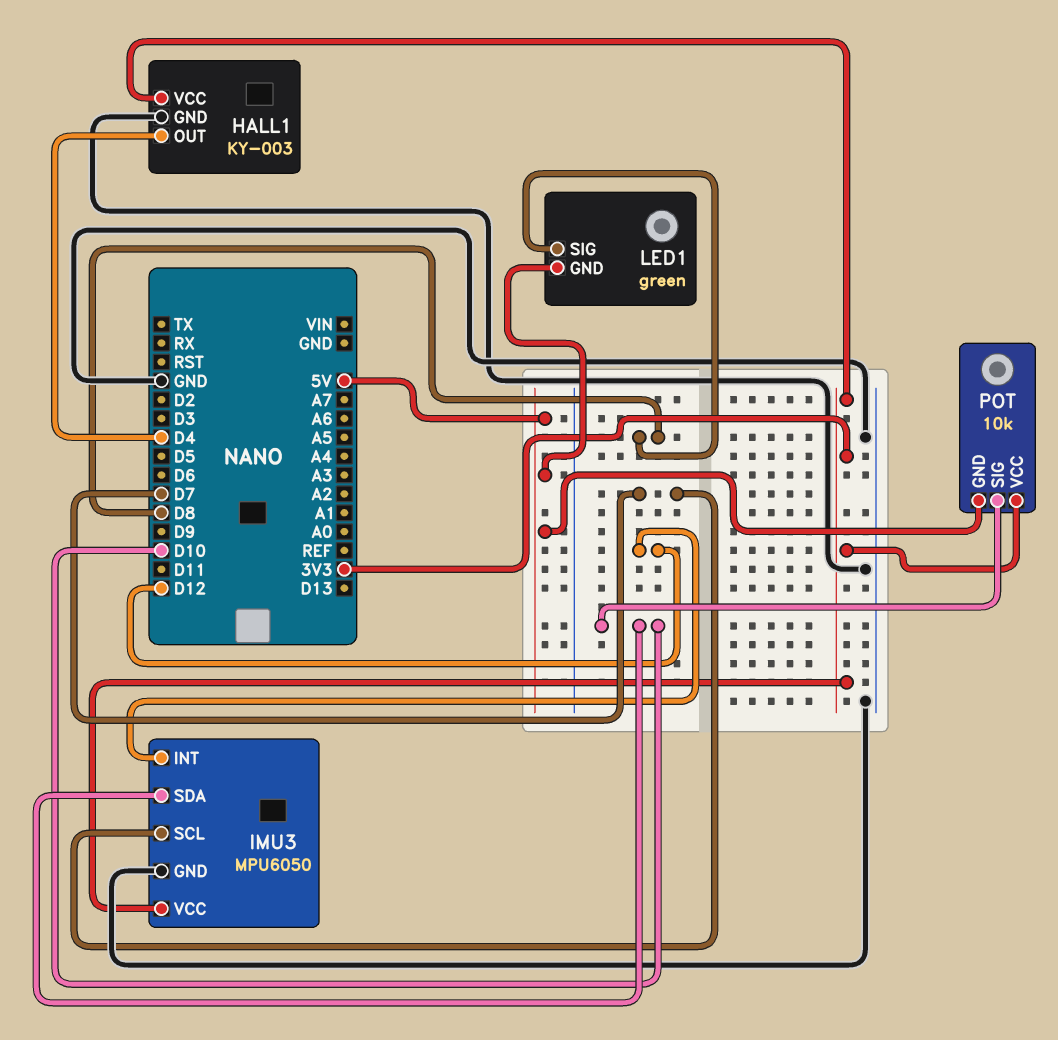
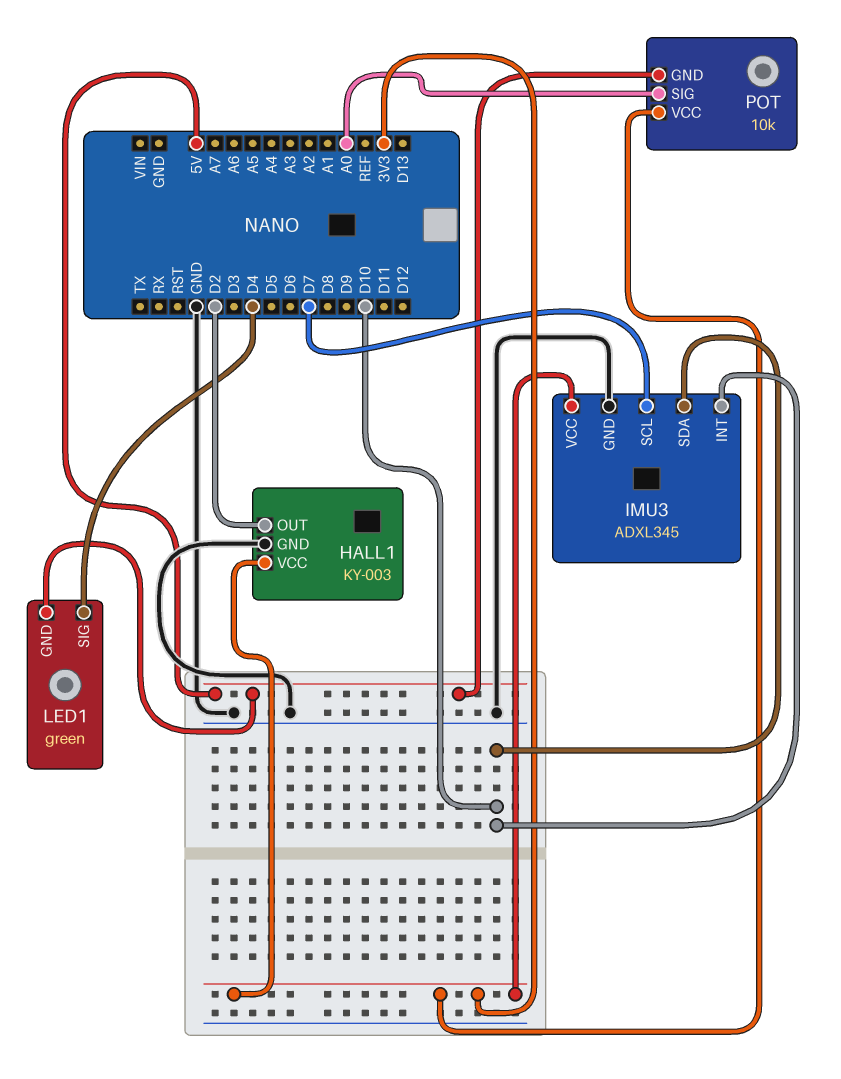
HALL1 pin OUT: D4 -> D2
IMU3: MPU6050 -> ADXL345
IMU3 pin INT: D12 -> D10
LED1 pin SIG: D8 -> D4
POT pin SIG: D10 -> A0

